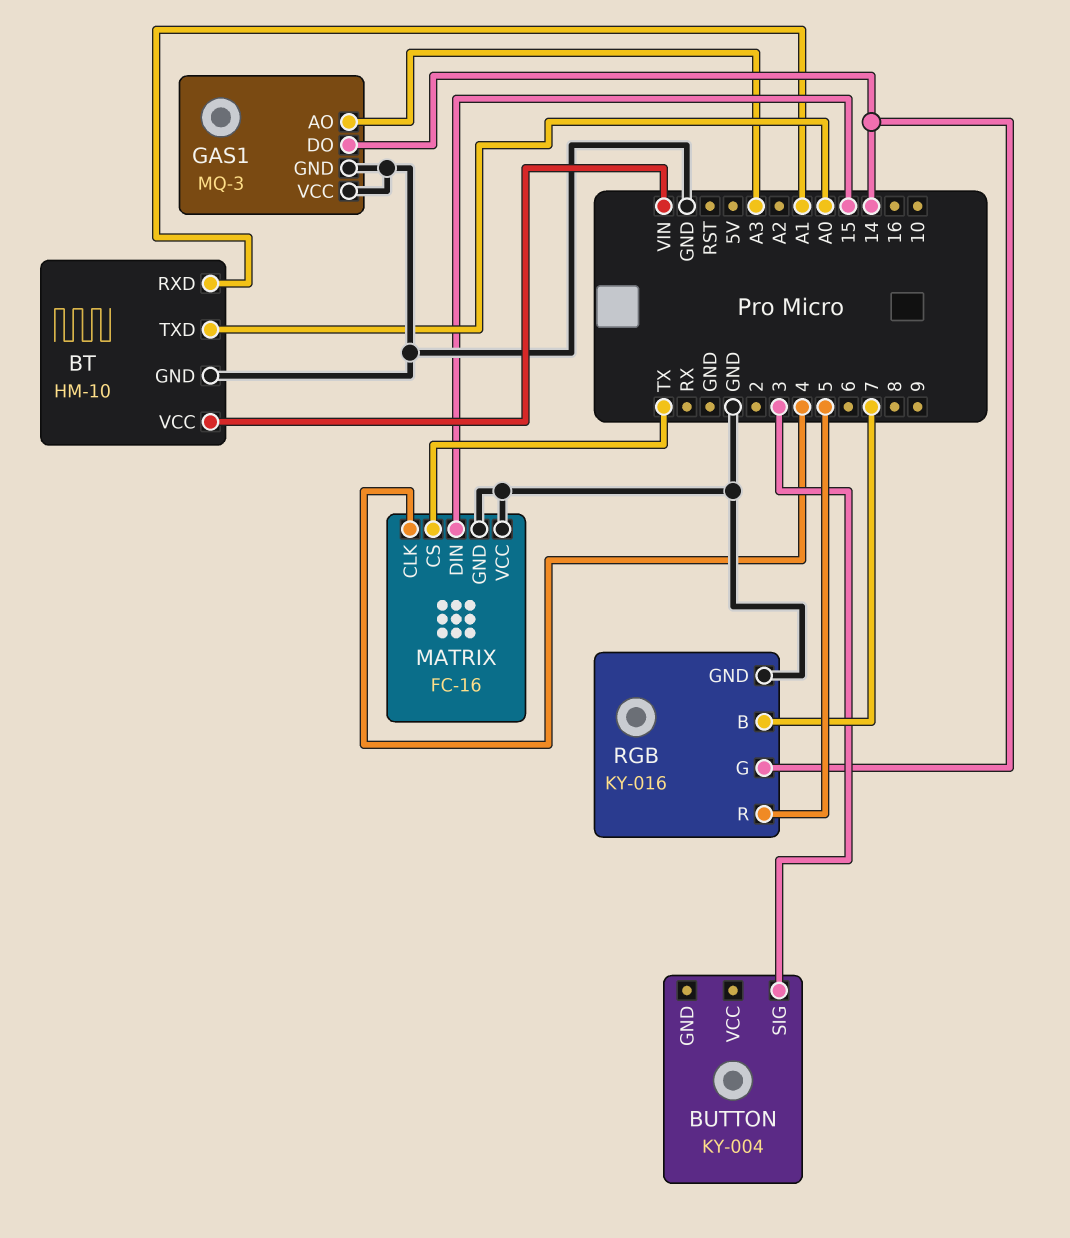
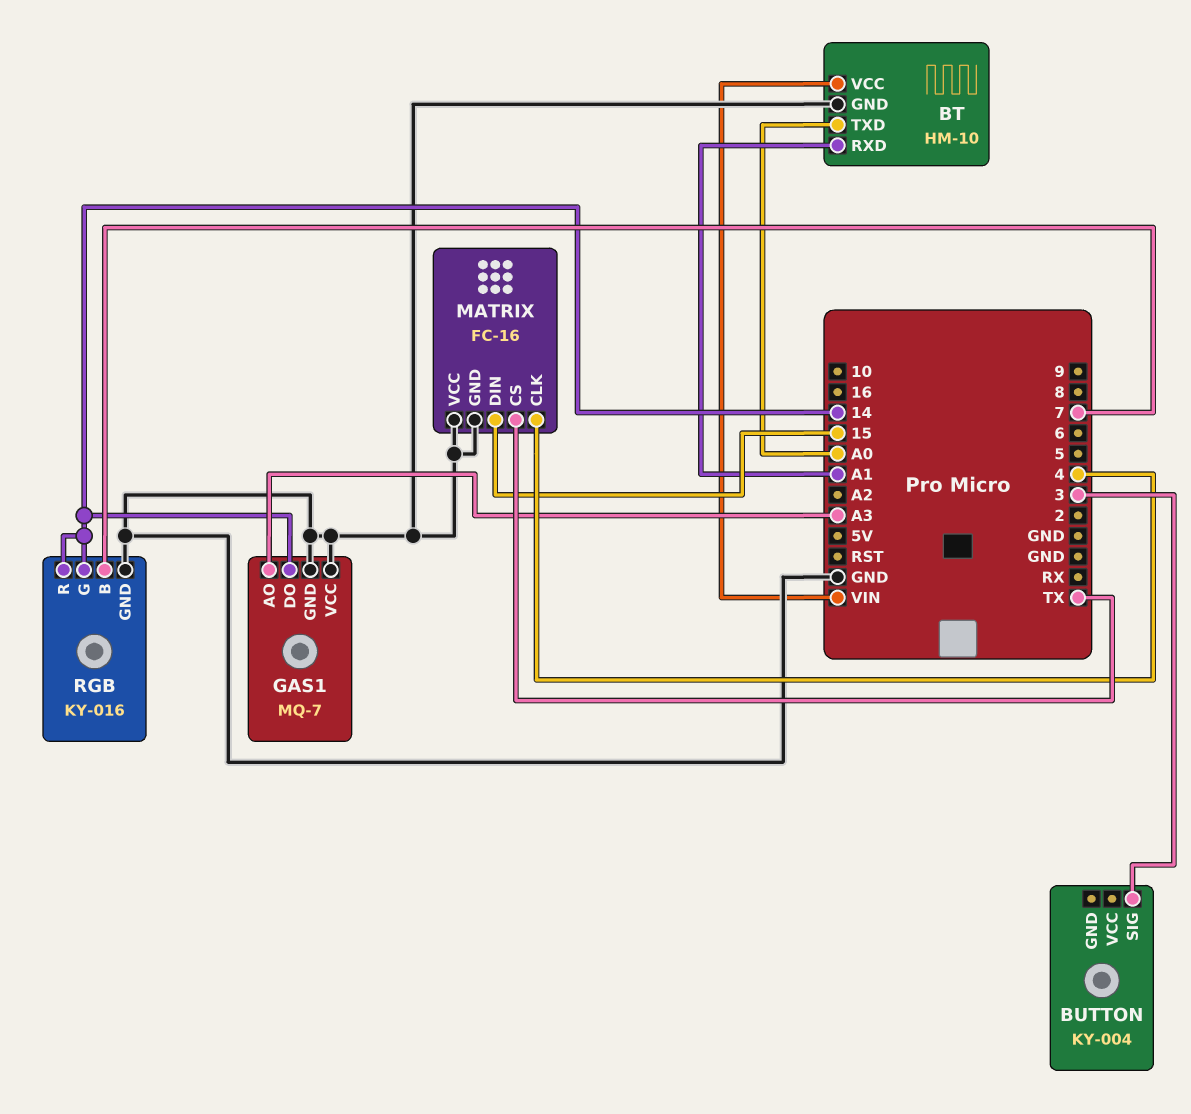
GAS1: MQ-3 -> MQ-7
RGB pin R: 5 -> 14

